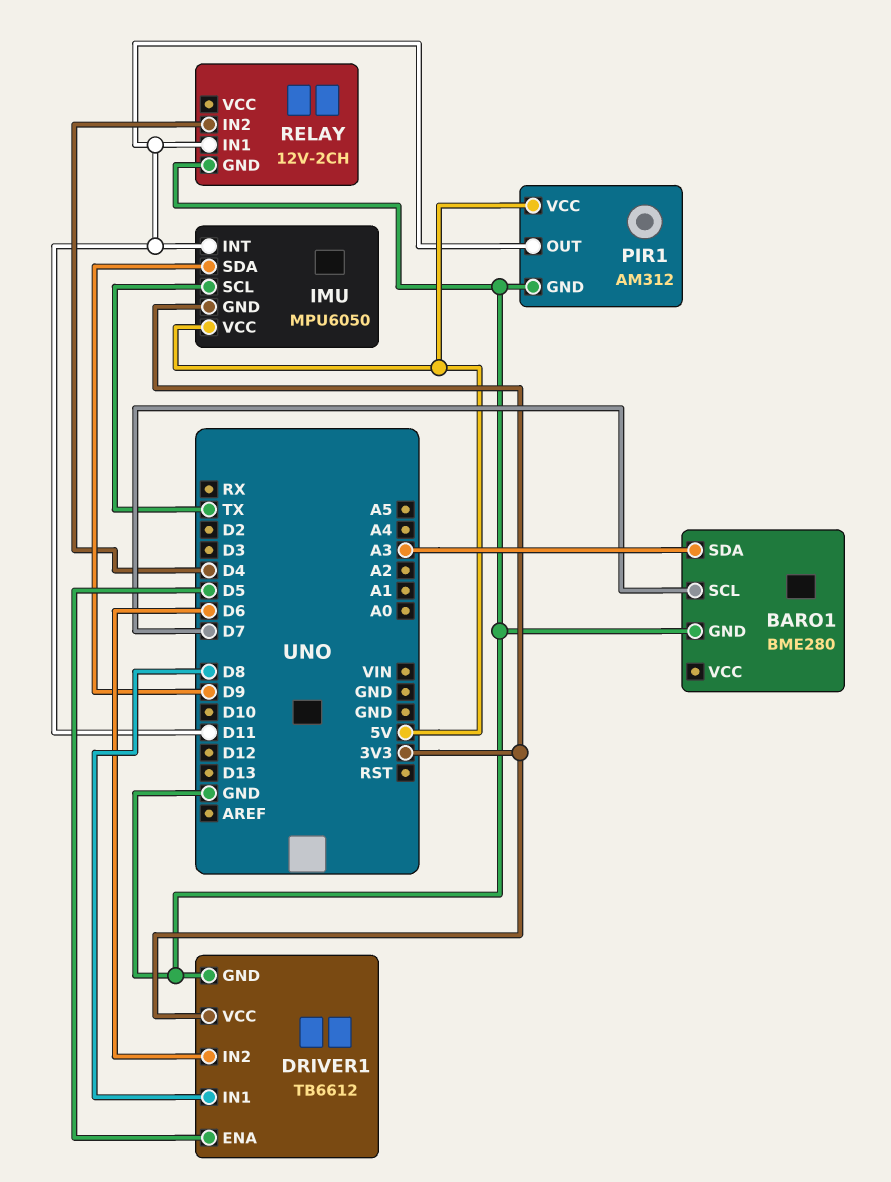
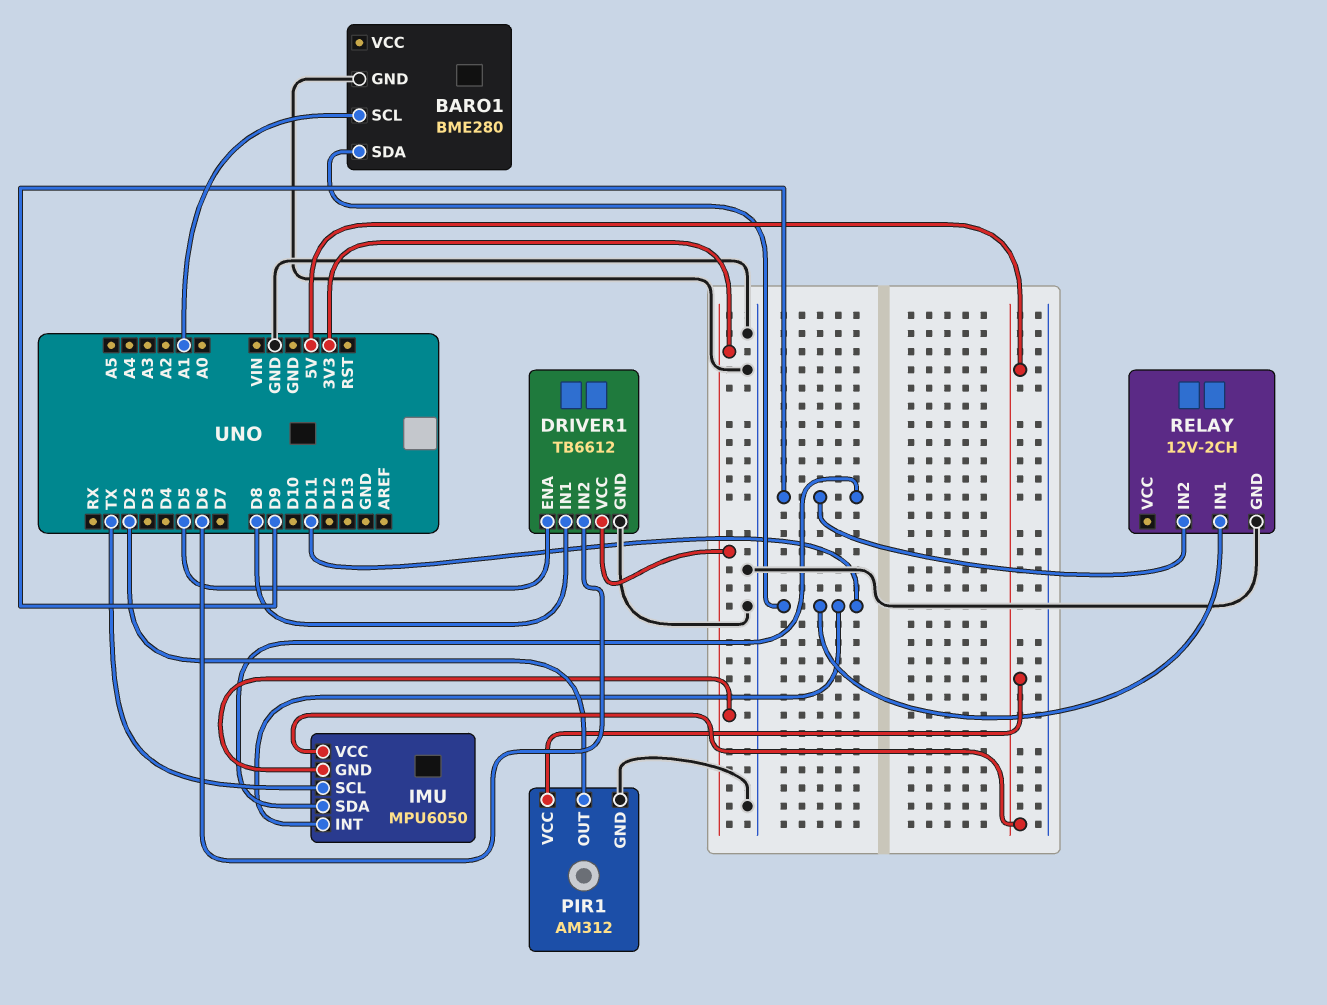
BARO1 pin SCL: D7 -> A1
BARO1 pin SDA: A3 -> D11
PIR1 pin OUT: D11 -> D2
RELAY pin IN2: D4 -> D9

